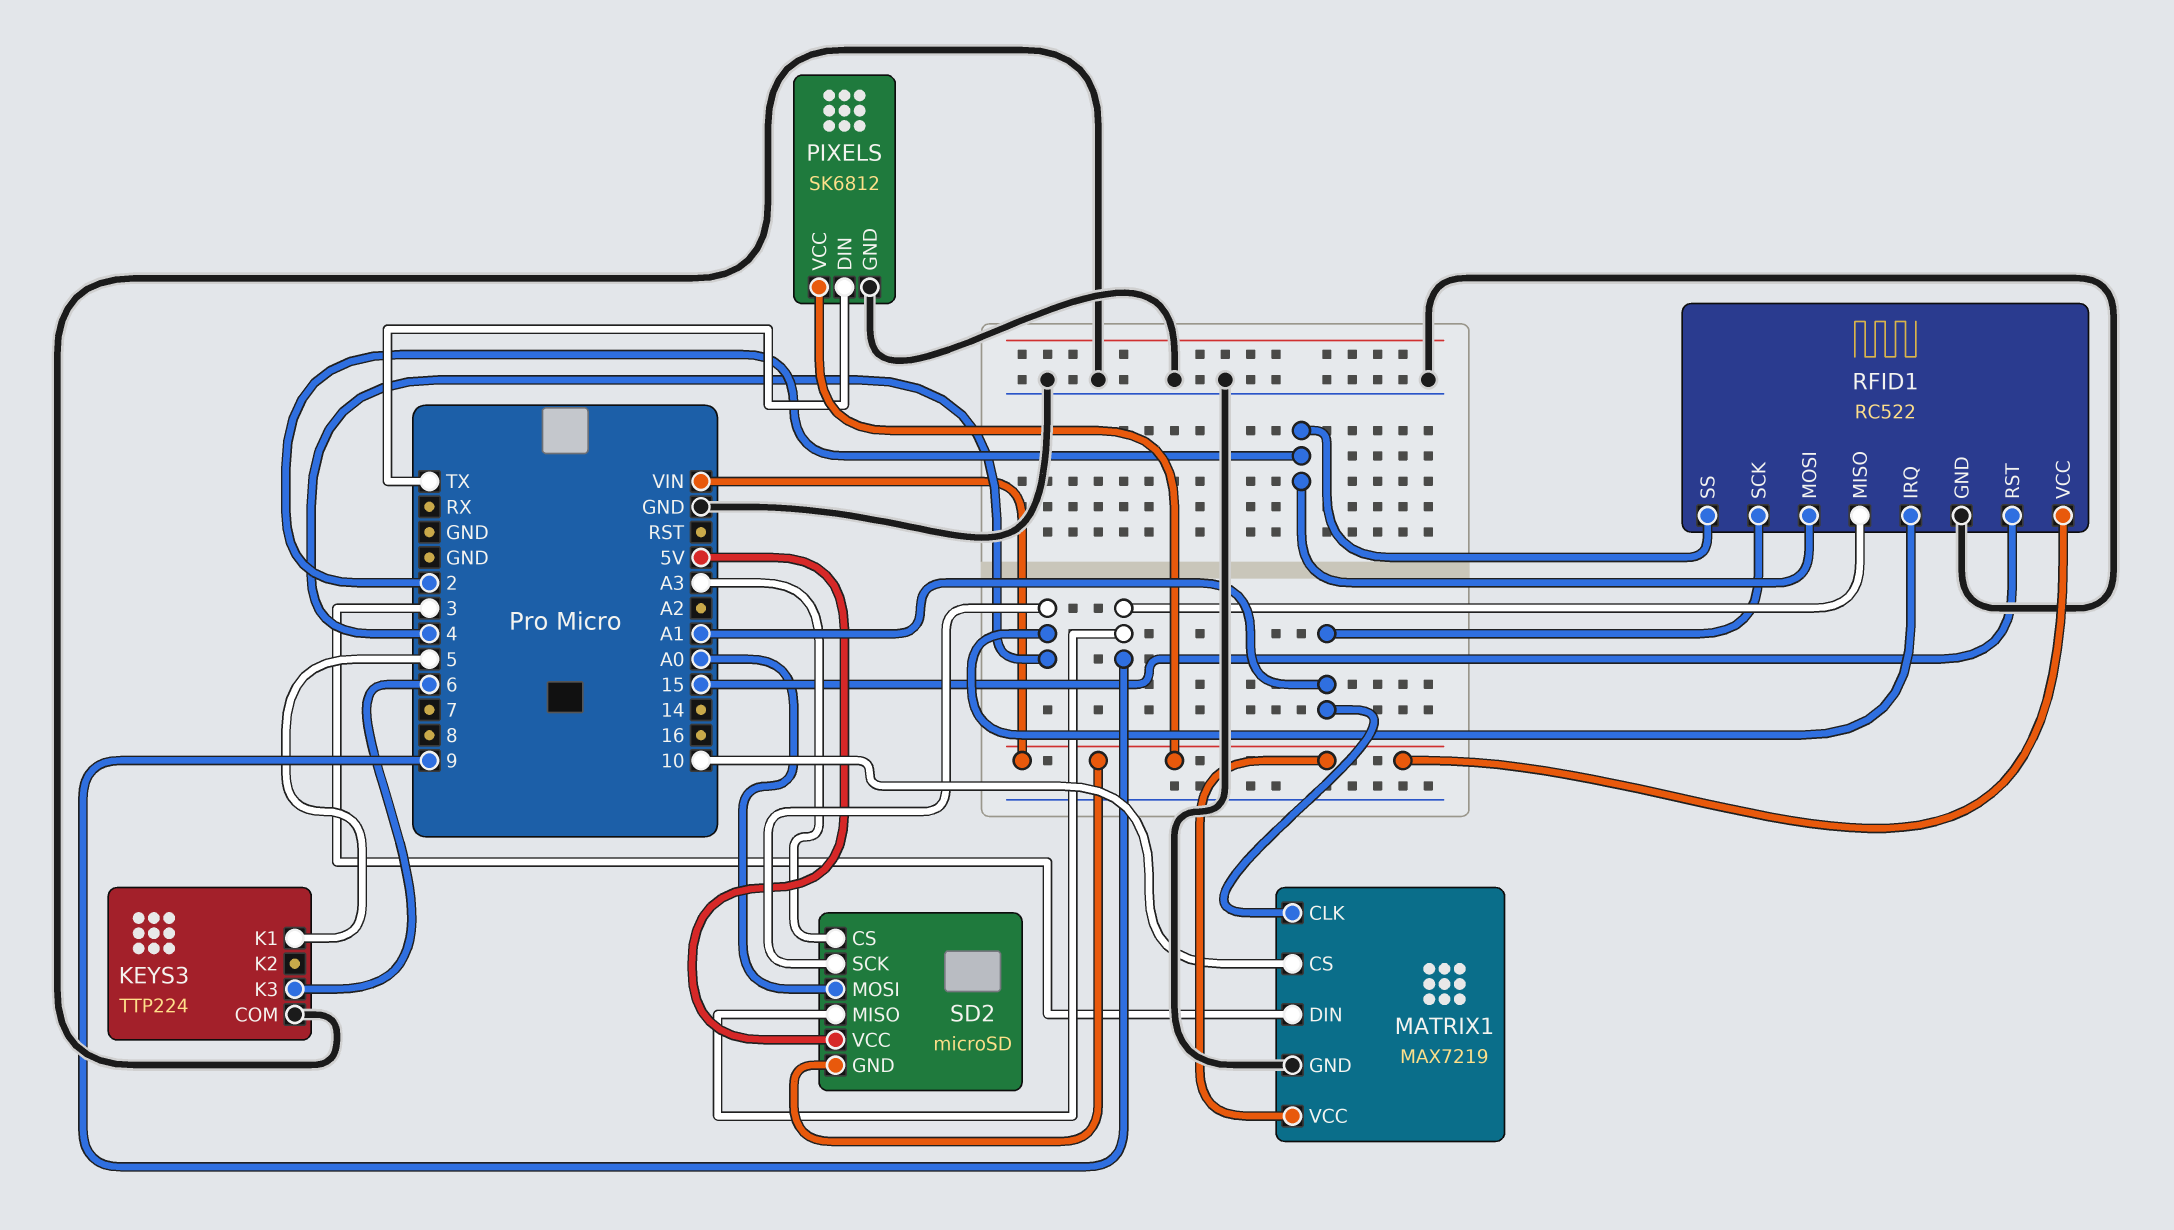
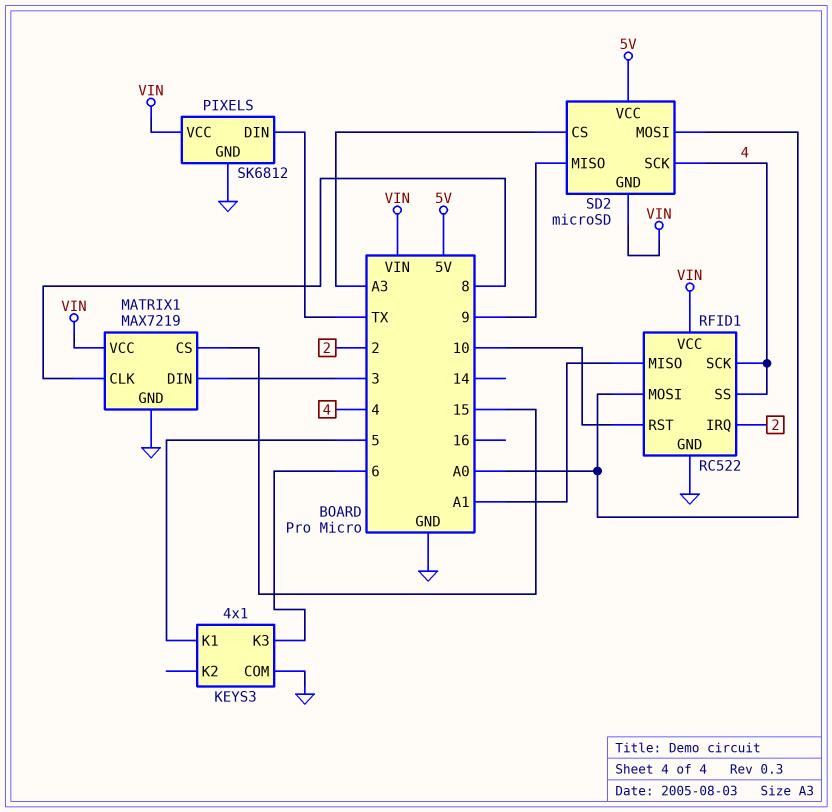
KEYS3: TTP224 -> 4x1
MATRIX1 pin CLK: A1 -> 8
MATRIX1 pin CS: 10 -> 15
RFID1 pin IRQ: 4 -> 2
RFID1 pin MISO: 9 -> A1
RFID1 pin MOSI: 2 -> A0
RFID1 pin RST: 15 -> 10
RFID1 pin SCK: A1 -> 4
RFID1 pin SS: 2 -> 4

